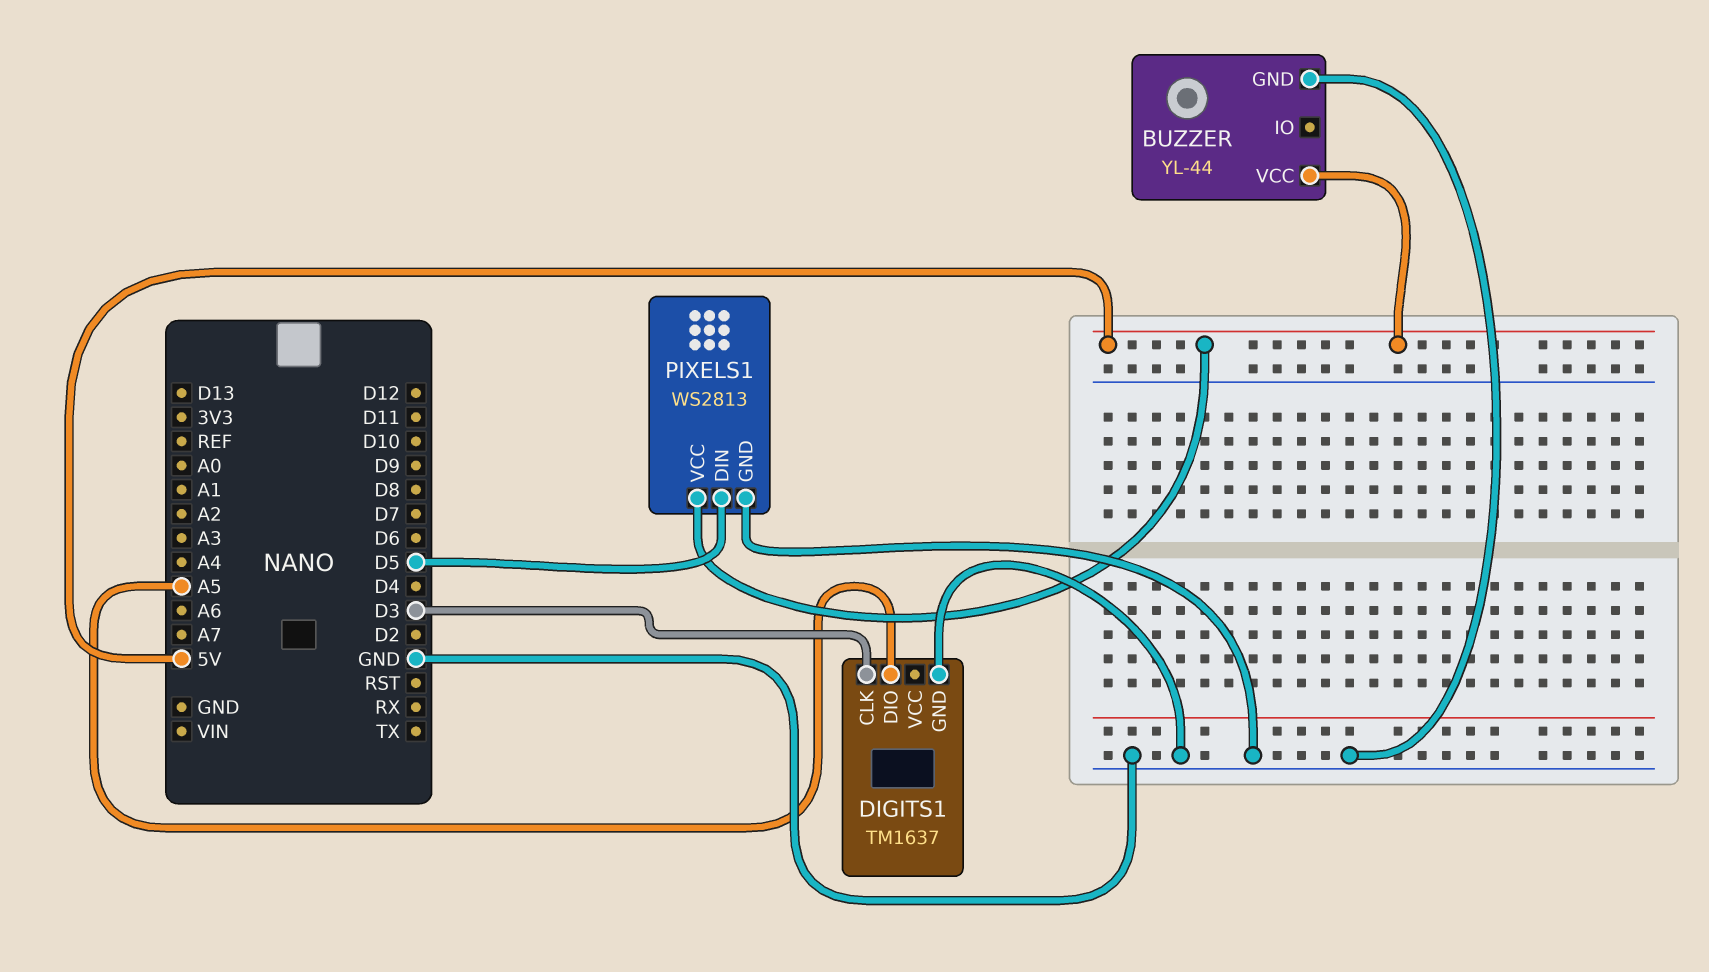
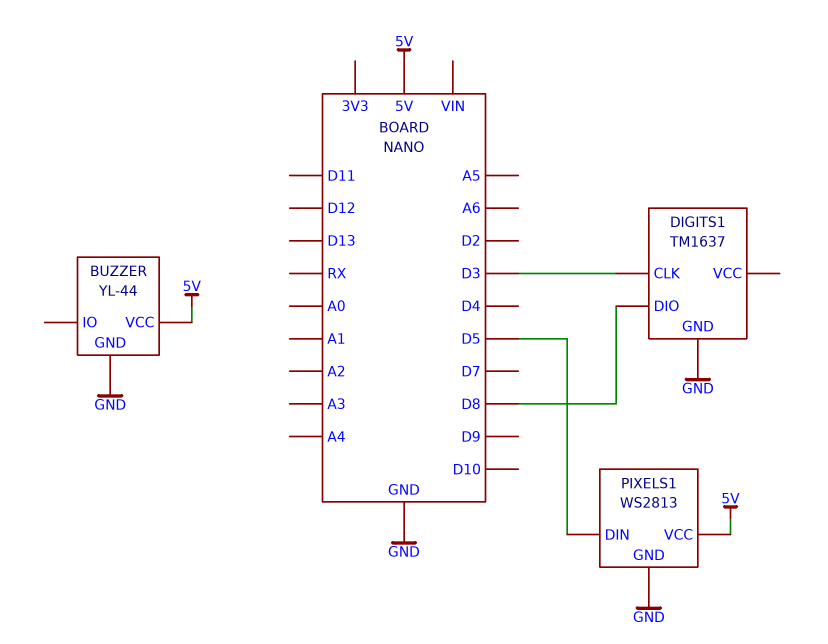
DIGITS1 pin DIO: A5 -> D8

